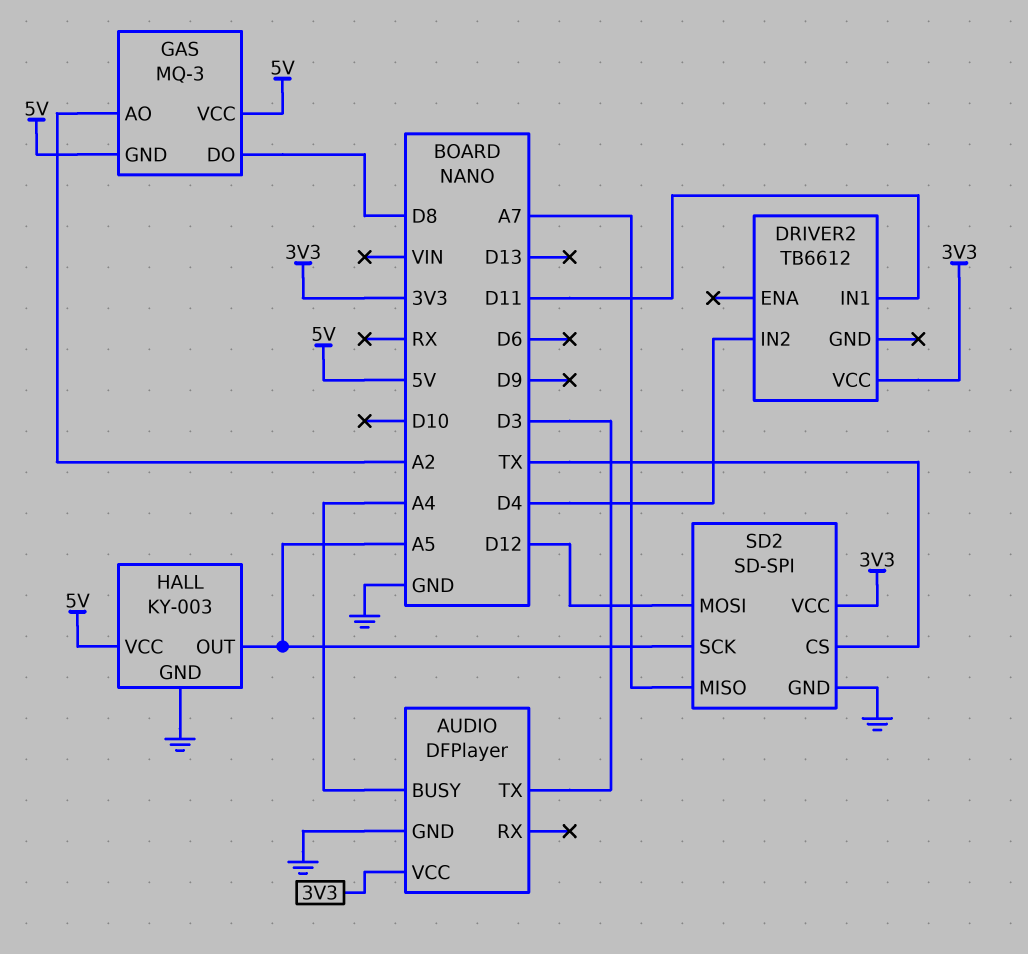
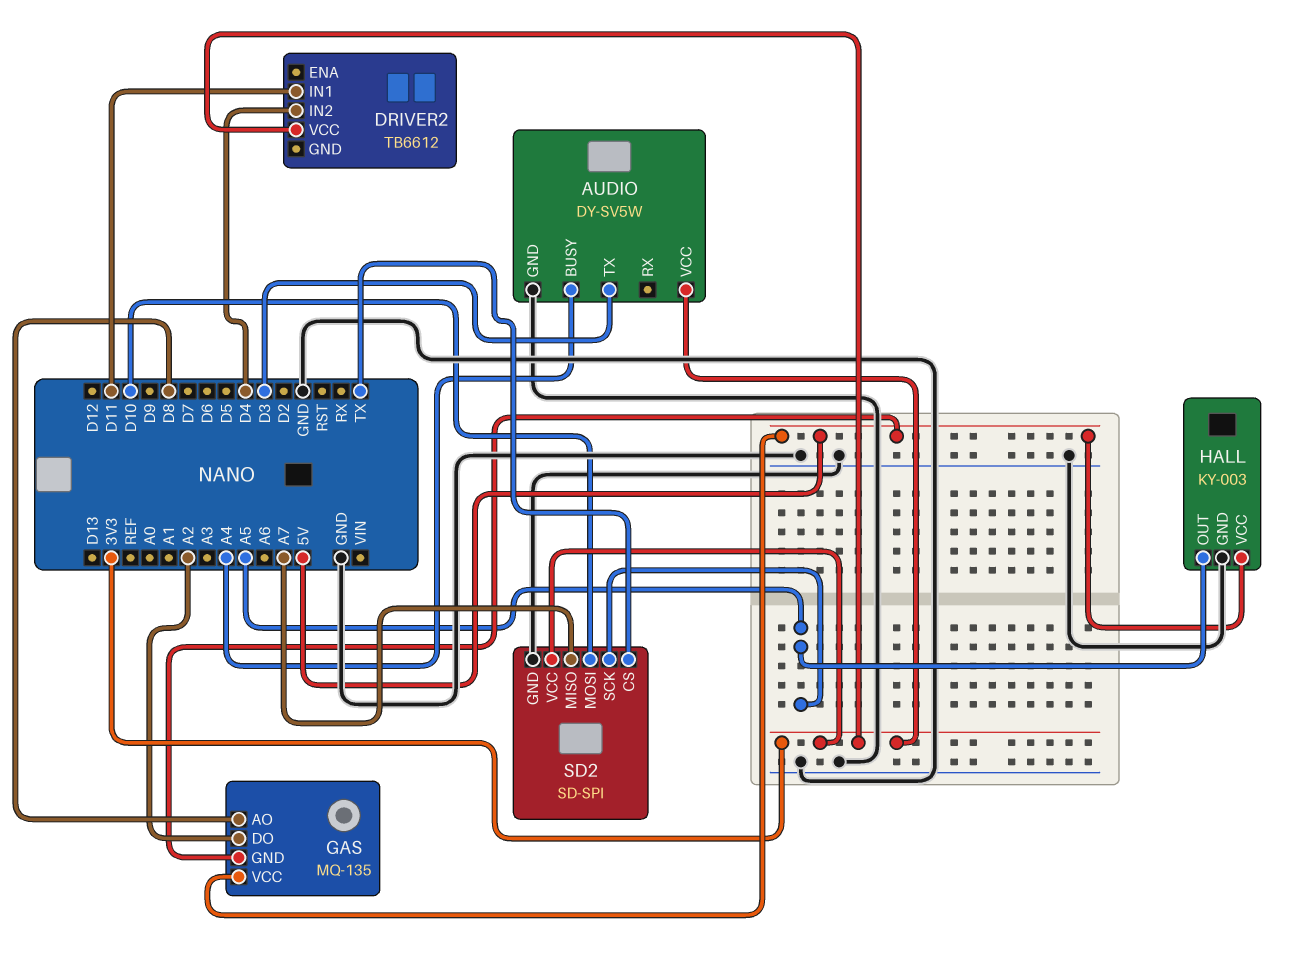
AUDIO: DFPlayer -> DY-SV5W
GAS: MQ-3 -> MQ-135
GAS pin AO: A2 -> D8
GAS pin DO: D8 -> A2
SD2 pin MOSI: D12 -> D10

